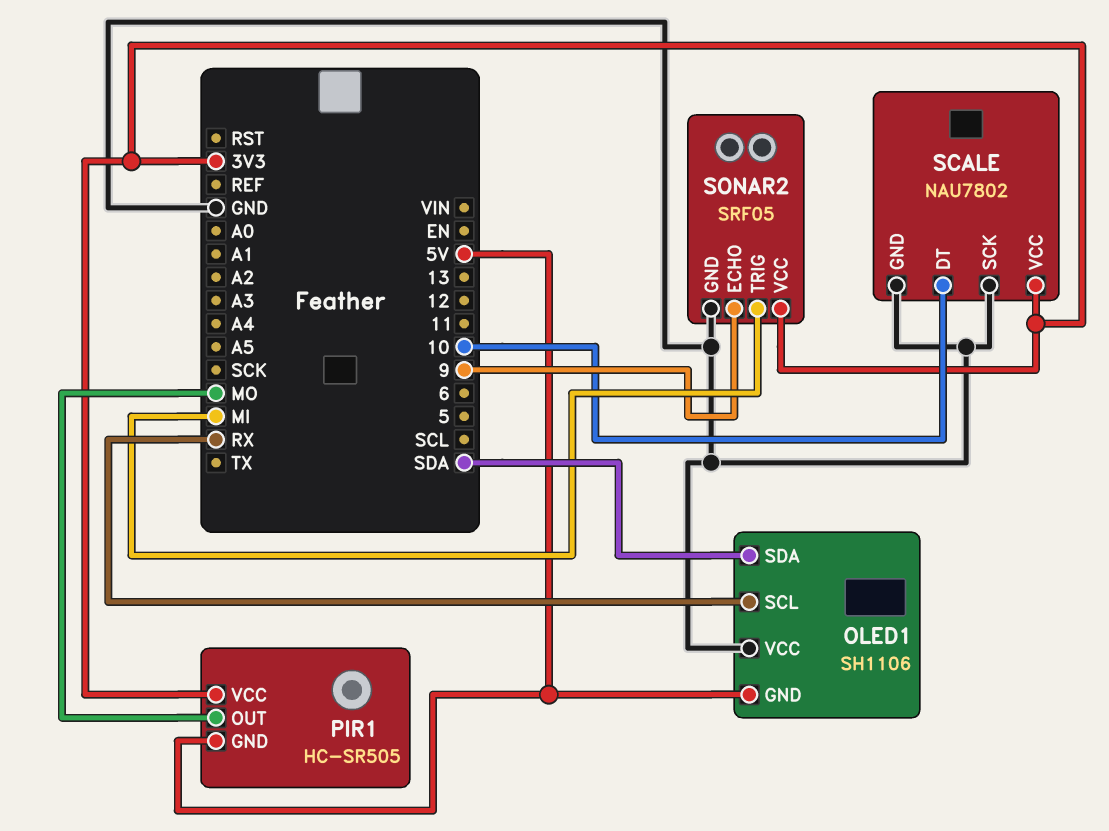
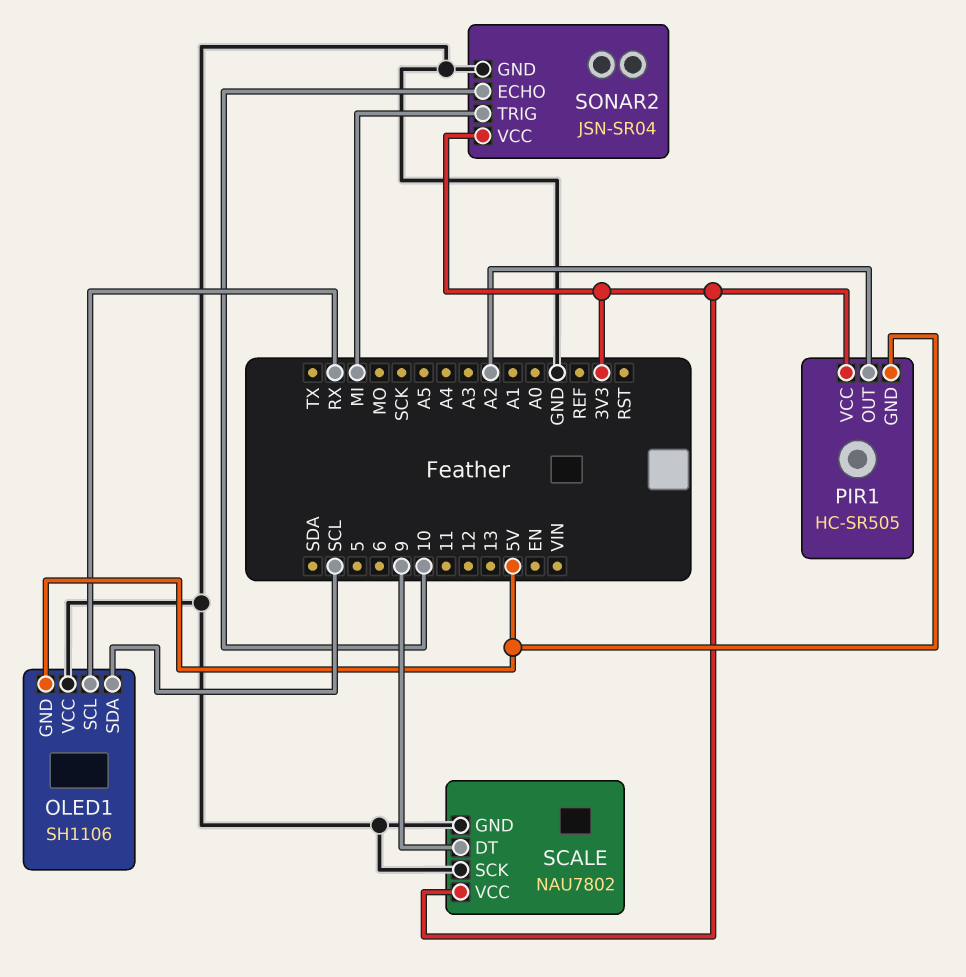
OLED1 pin SDA: SDA -> SCL
PIR1 pin OUT: MO -> A2
SCALE pin DT: 10 -> 9
SONAR2: SRF05 -> JSN-SR04
SONAR2 pin ECHO: 9 -> 10

